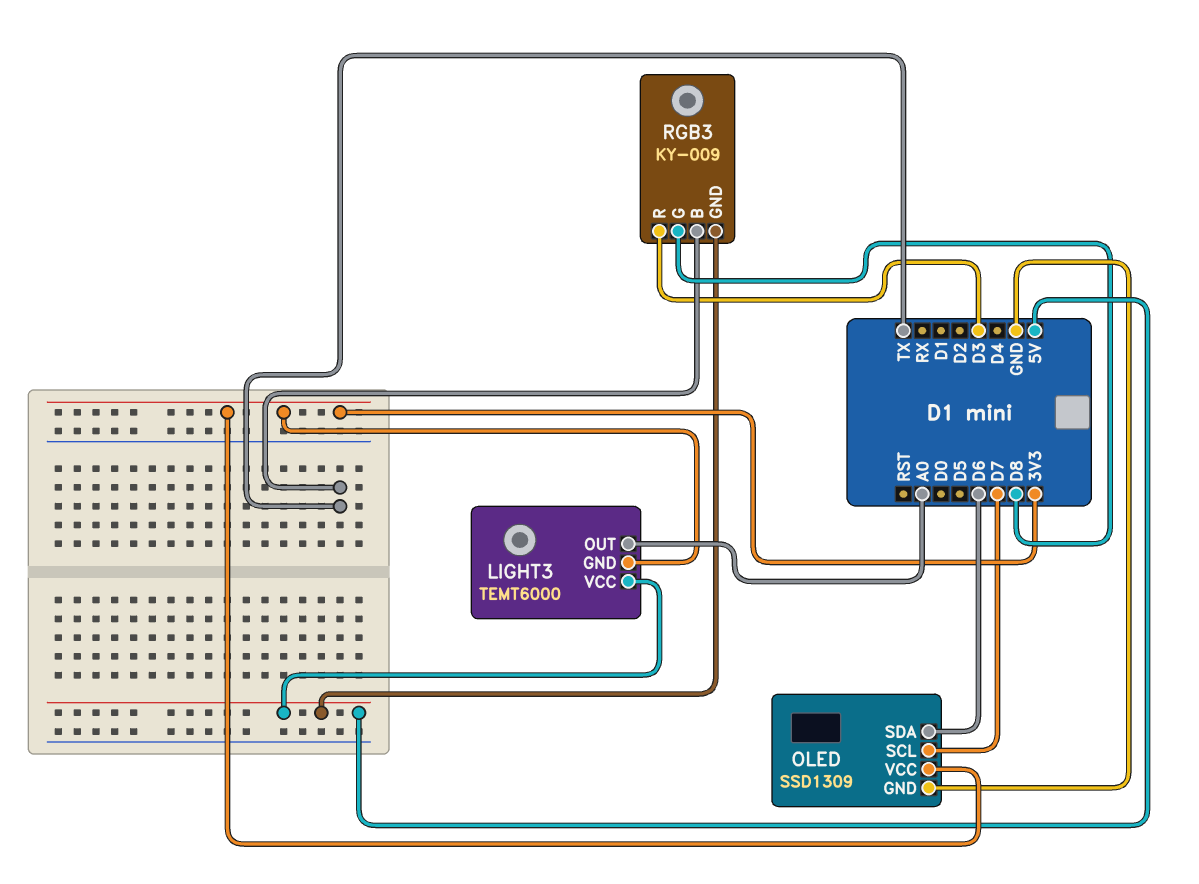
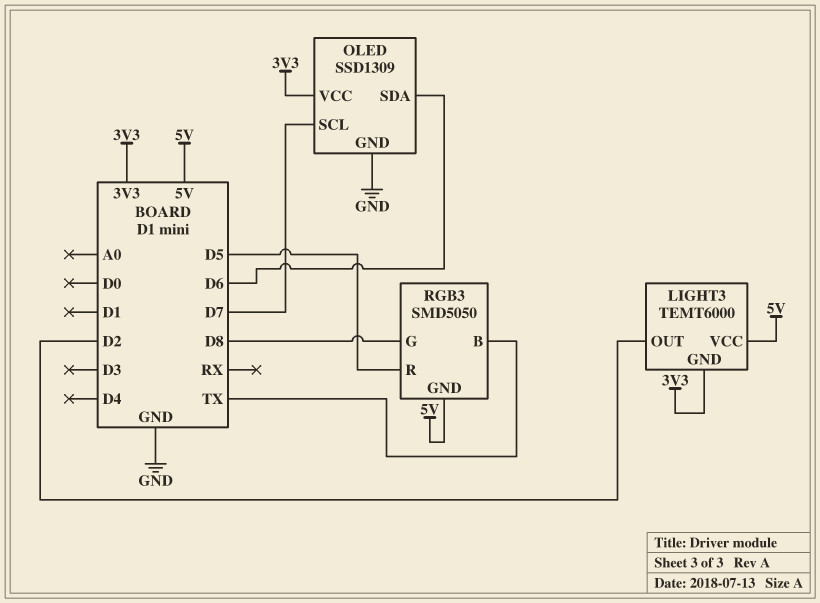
LIGHT3 pin OUT: A0 -> D2
RGB3: KY-009 -> SMD5050
RGB3 pin R: D3 -> D5

